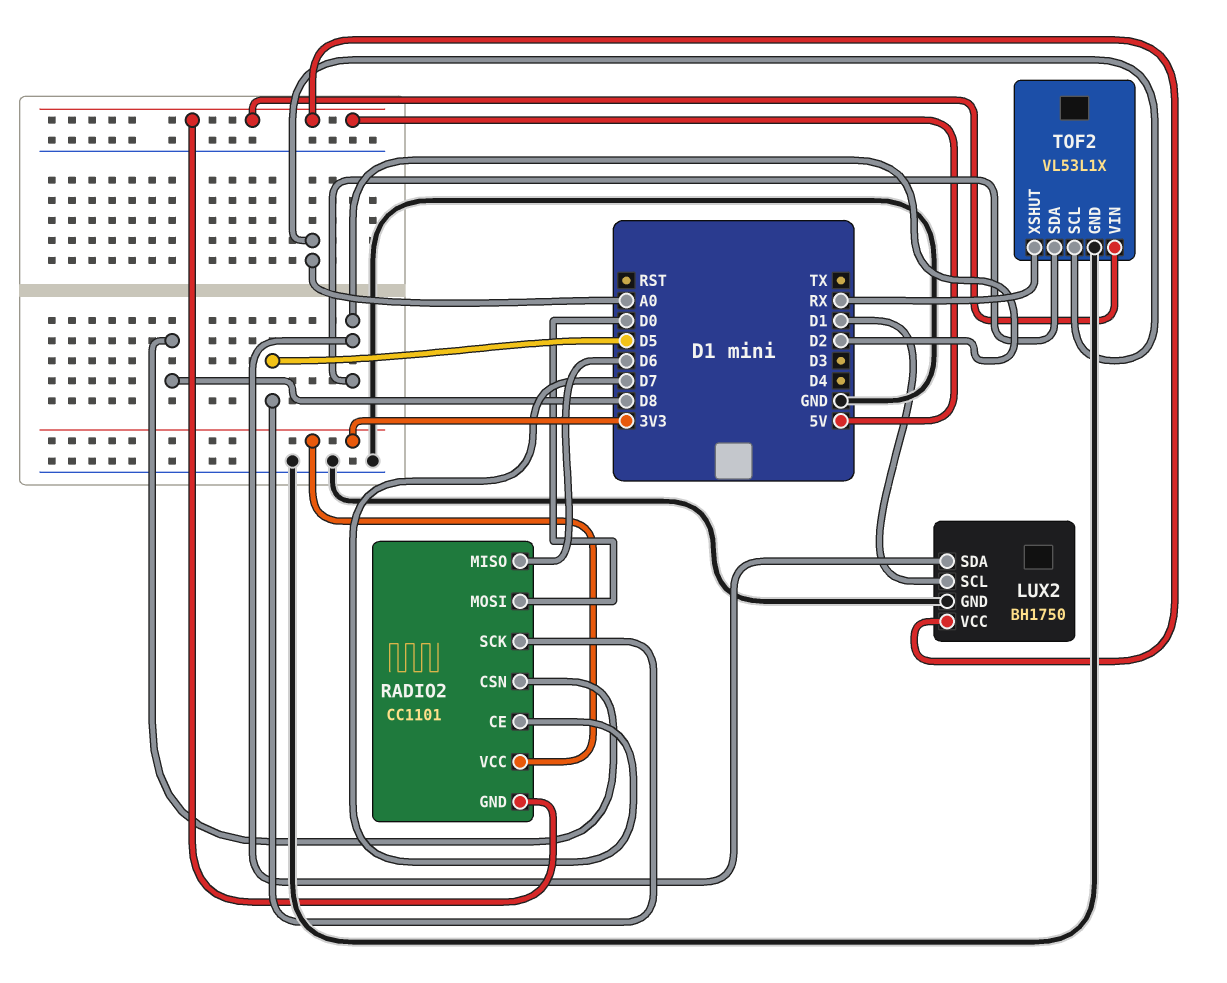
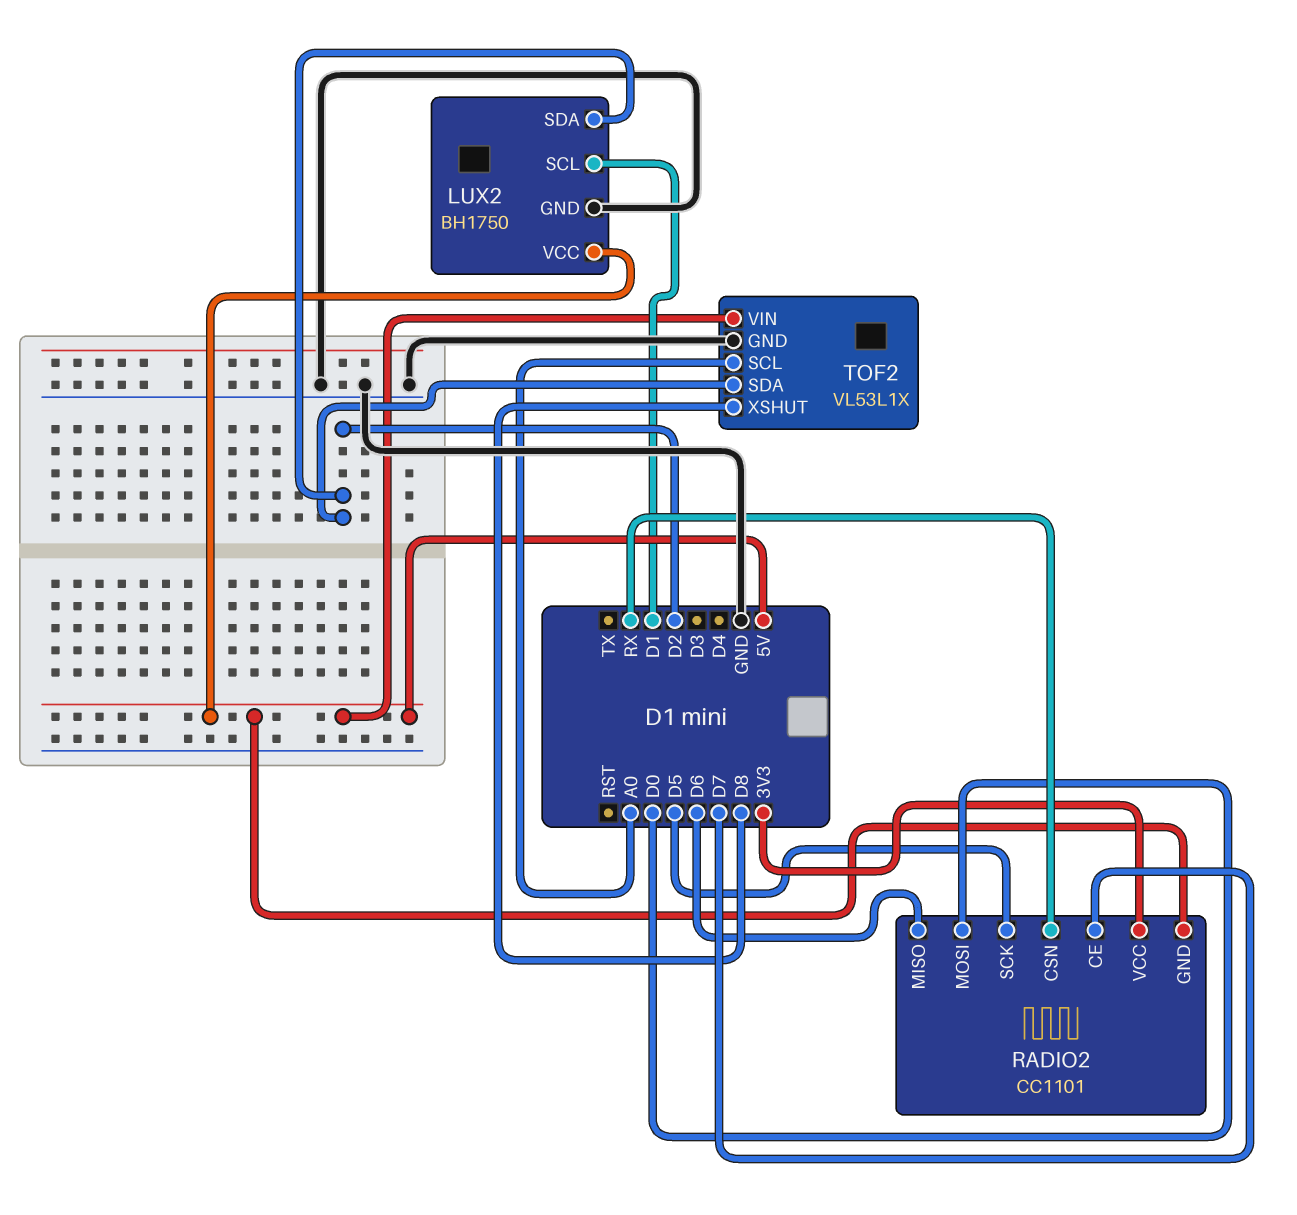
RADIO2 pin CSN: D8 -> RX
TOF2 pin XSHUT: RX -> D8

